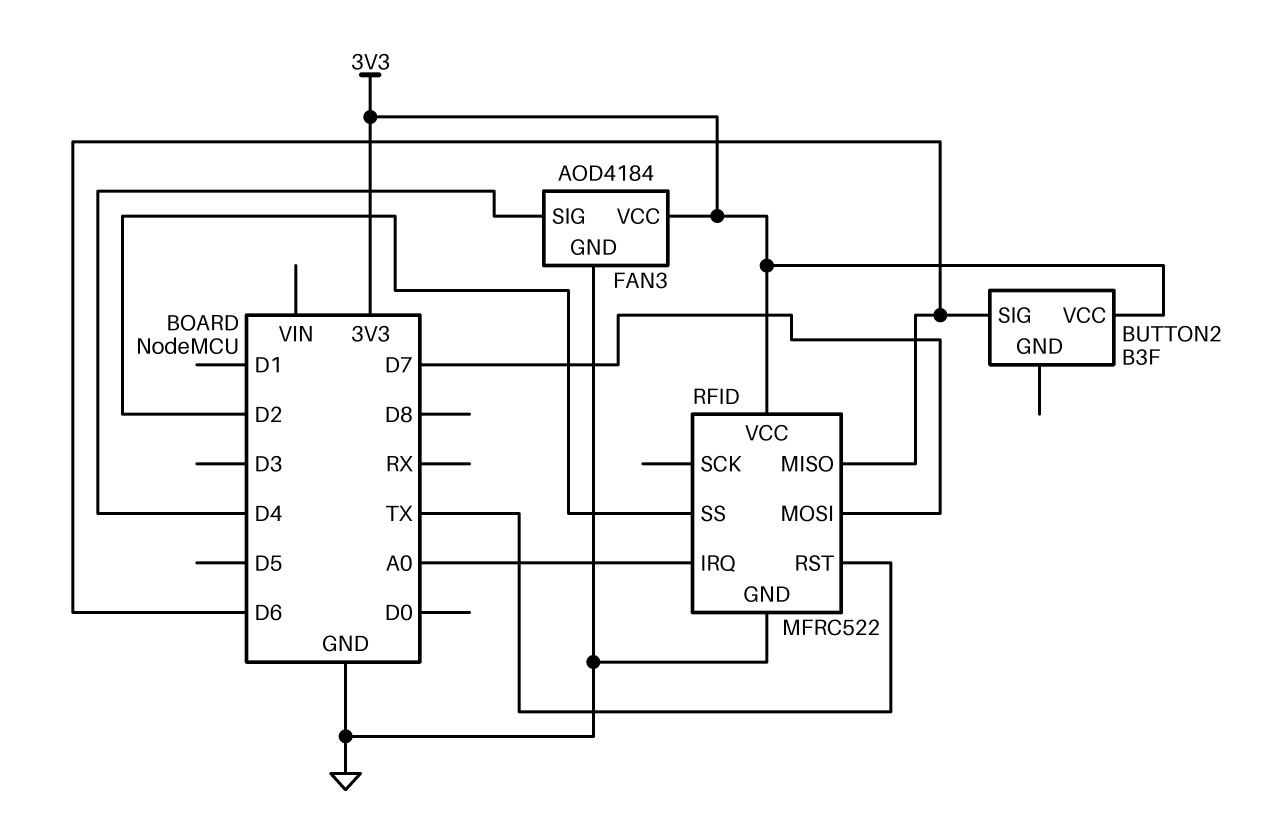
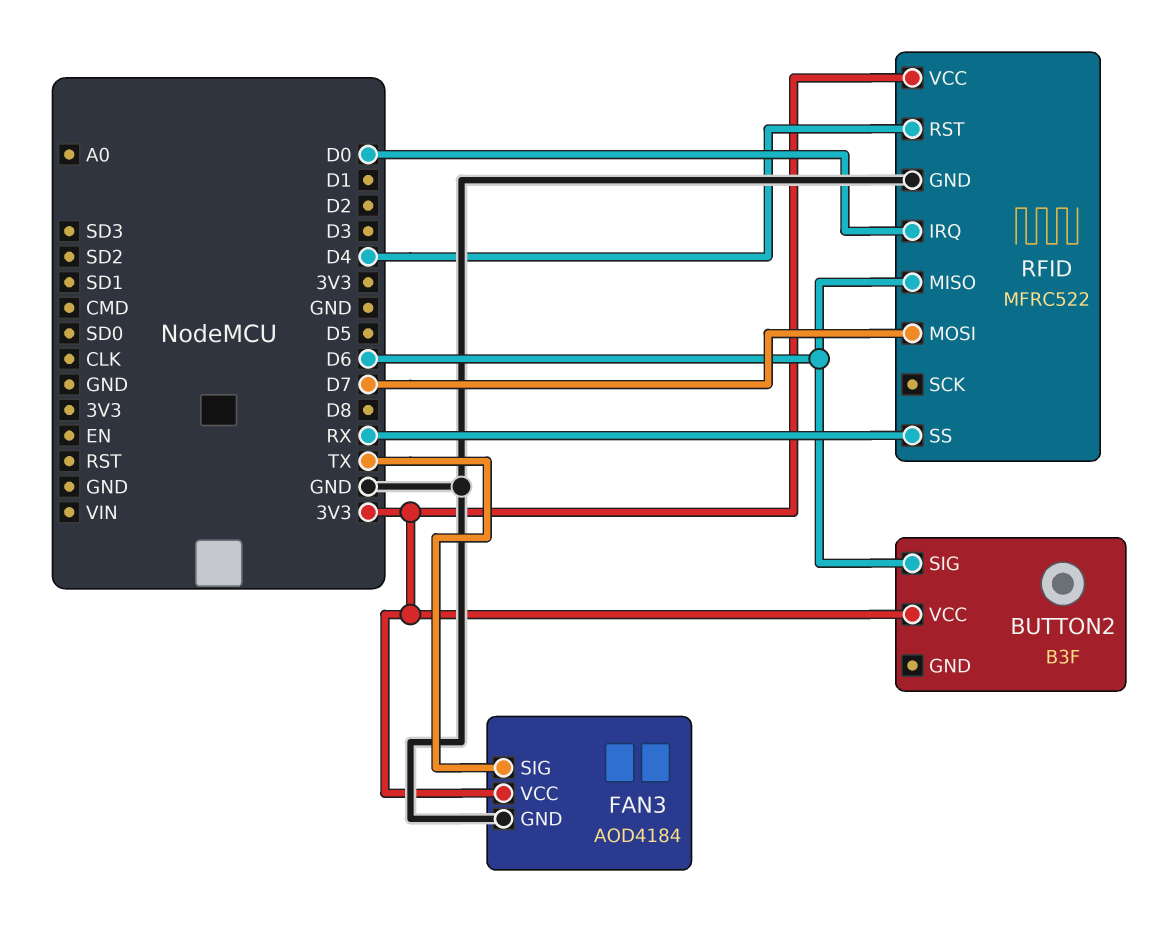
FAN3 pin SIG: D4 -> TX
RFID pin IRQ: A0 -> D0
RFID pin RST: TX -> D4
RFID pin SS: D2 -> RX

